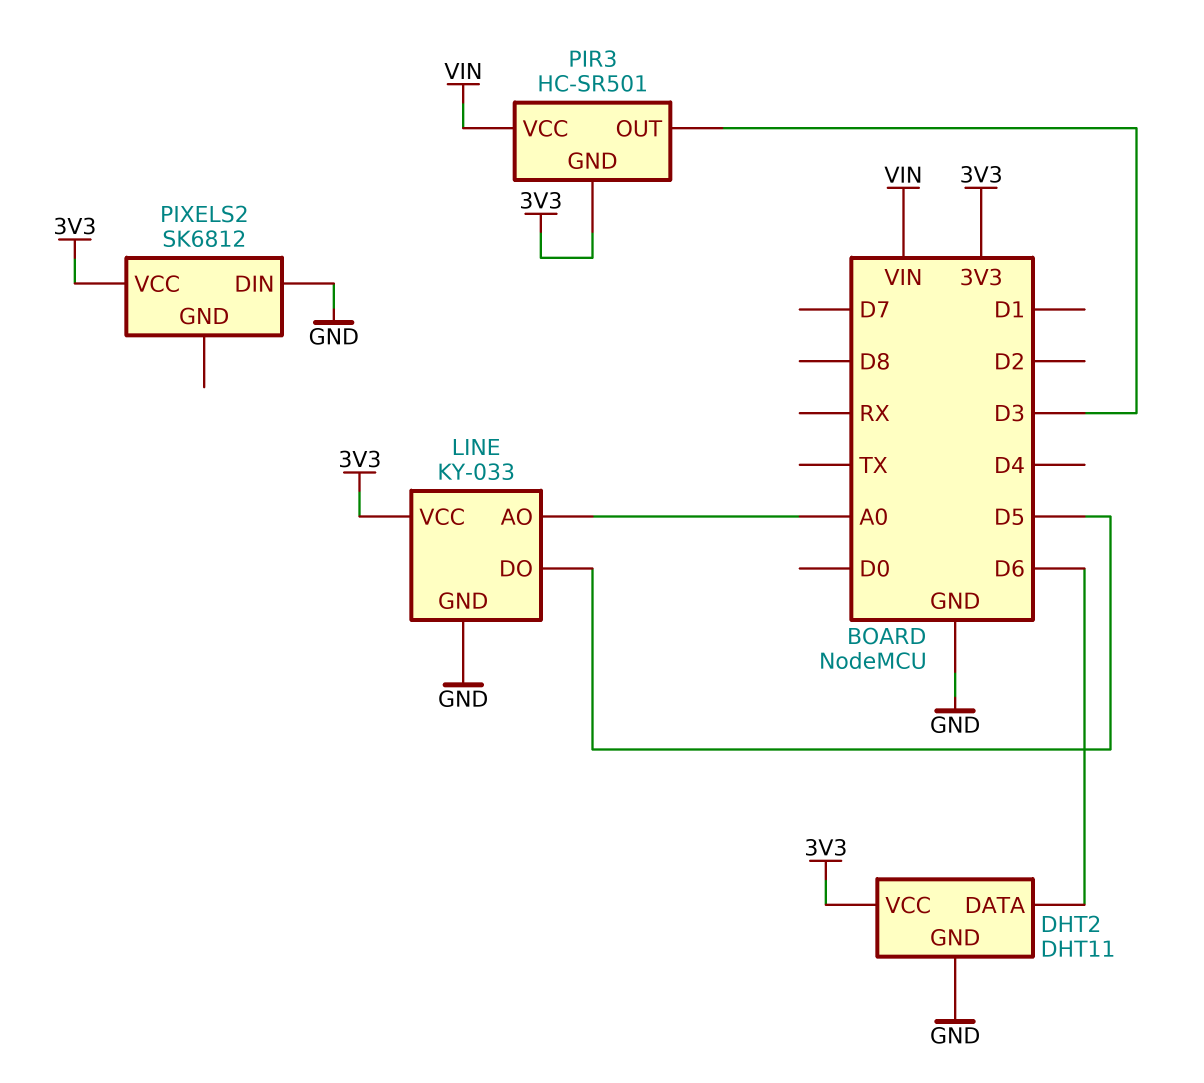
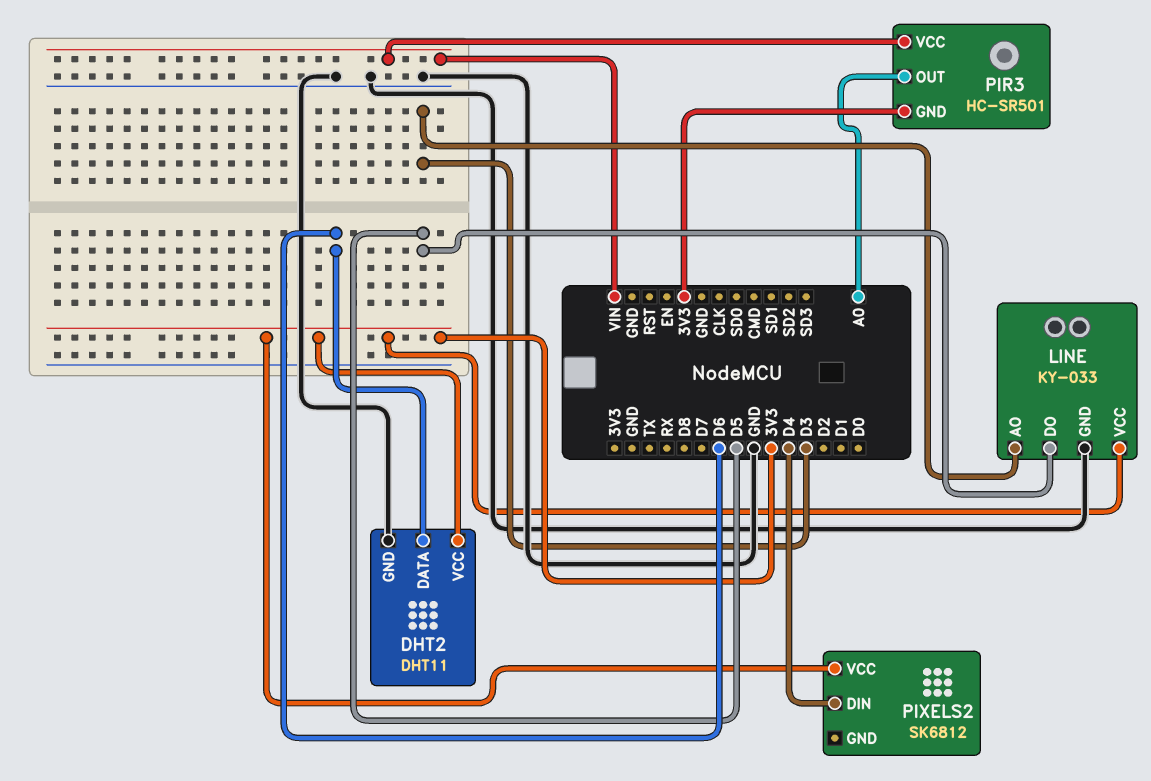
LINE pin AO: A0 -> D3
PIR3 pin OUT: D3 -> A0
PIXELS2 pin DIN: GND -> D4

